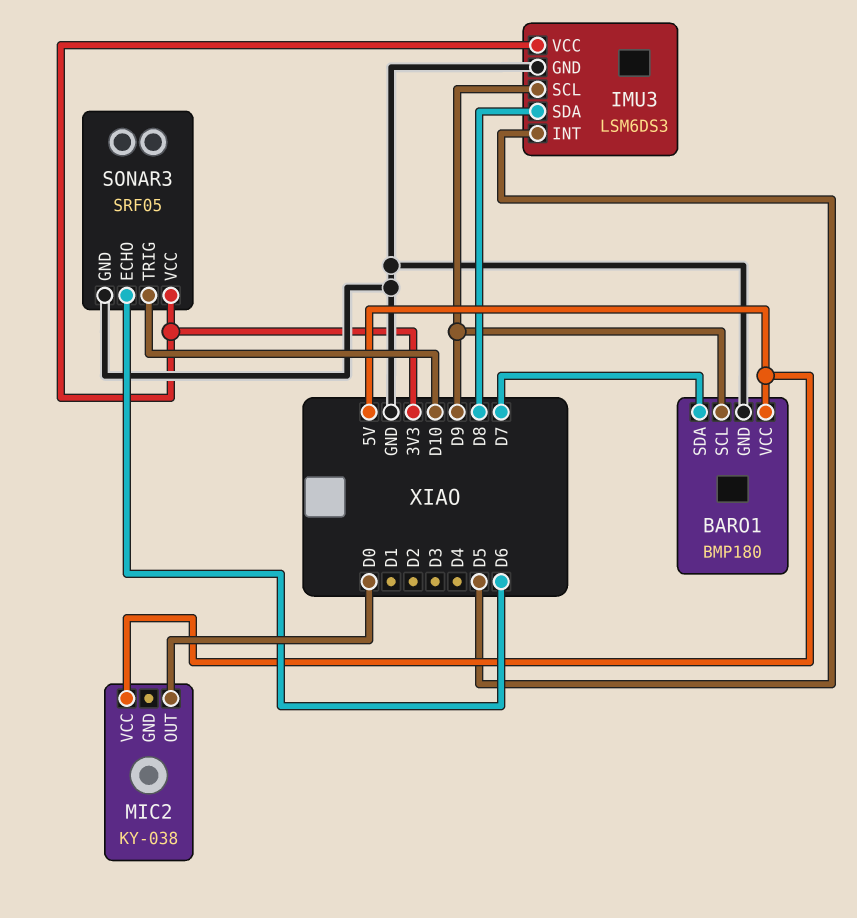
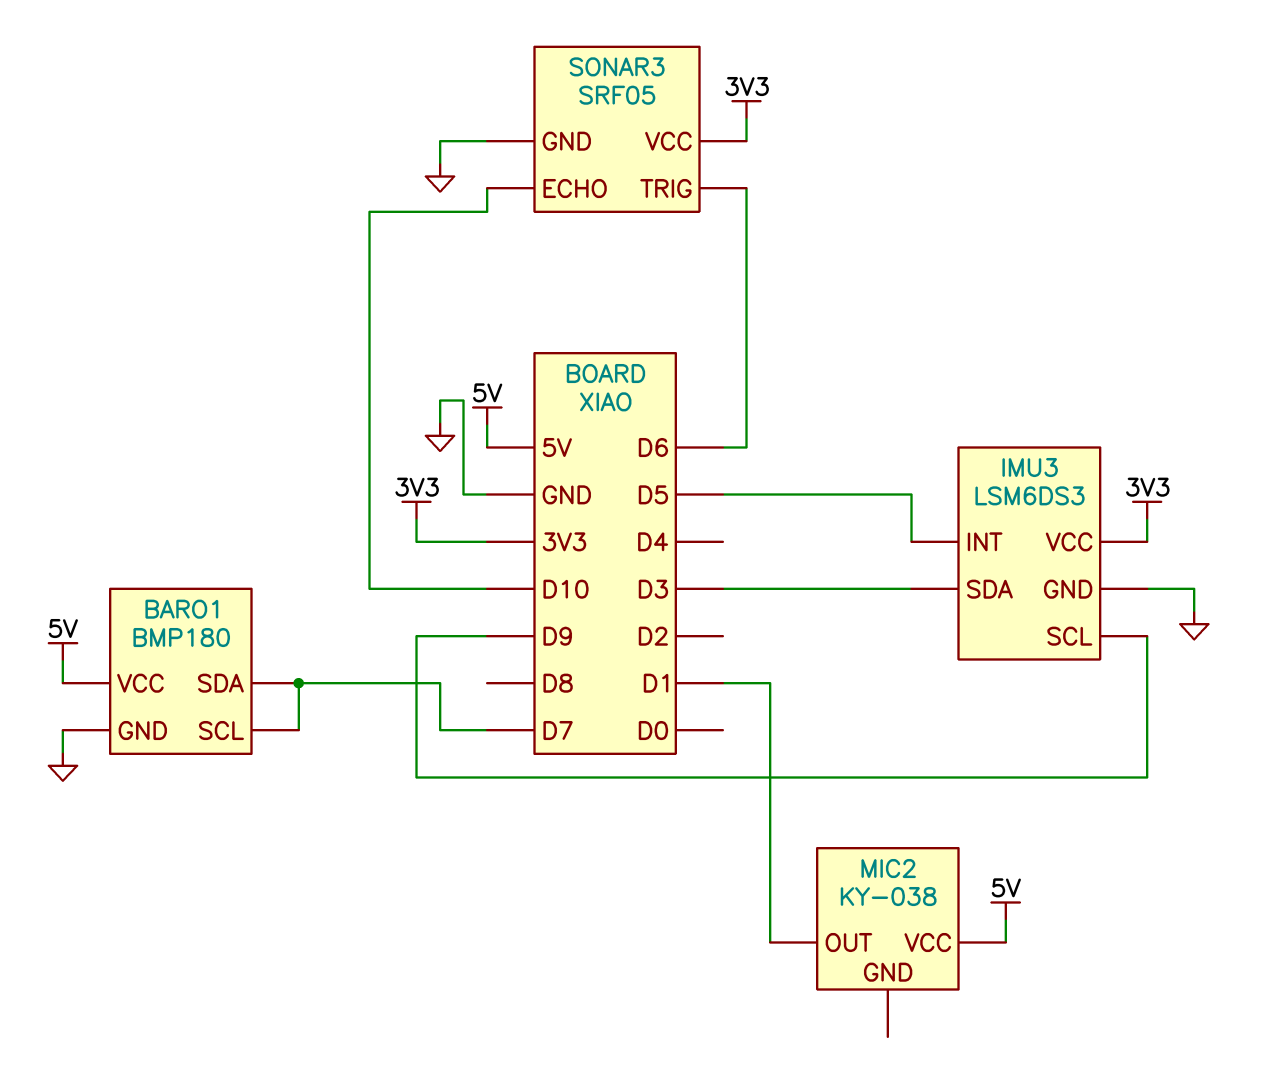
BARO1 pin SCL: D9 -> D7
IMU3 pin SDA: D8 -> D3
MIC2 pin OUT: D0 -> D1
SONAR3 pin ECHO: D6 -> D10
SONAR3 pin TRIG: D10 -> D6

